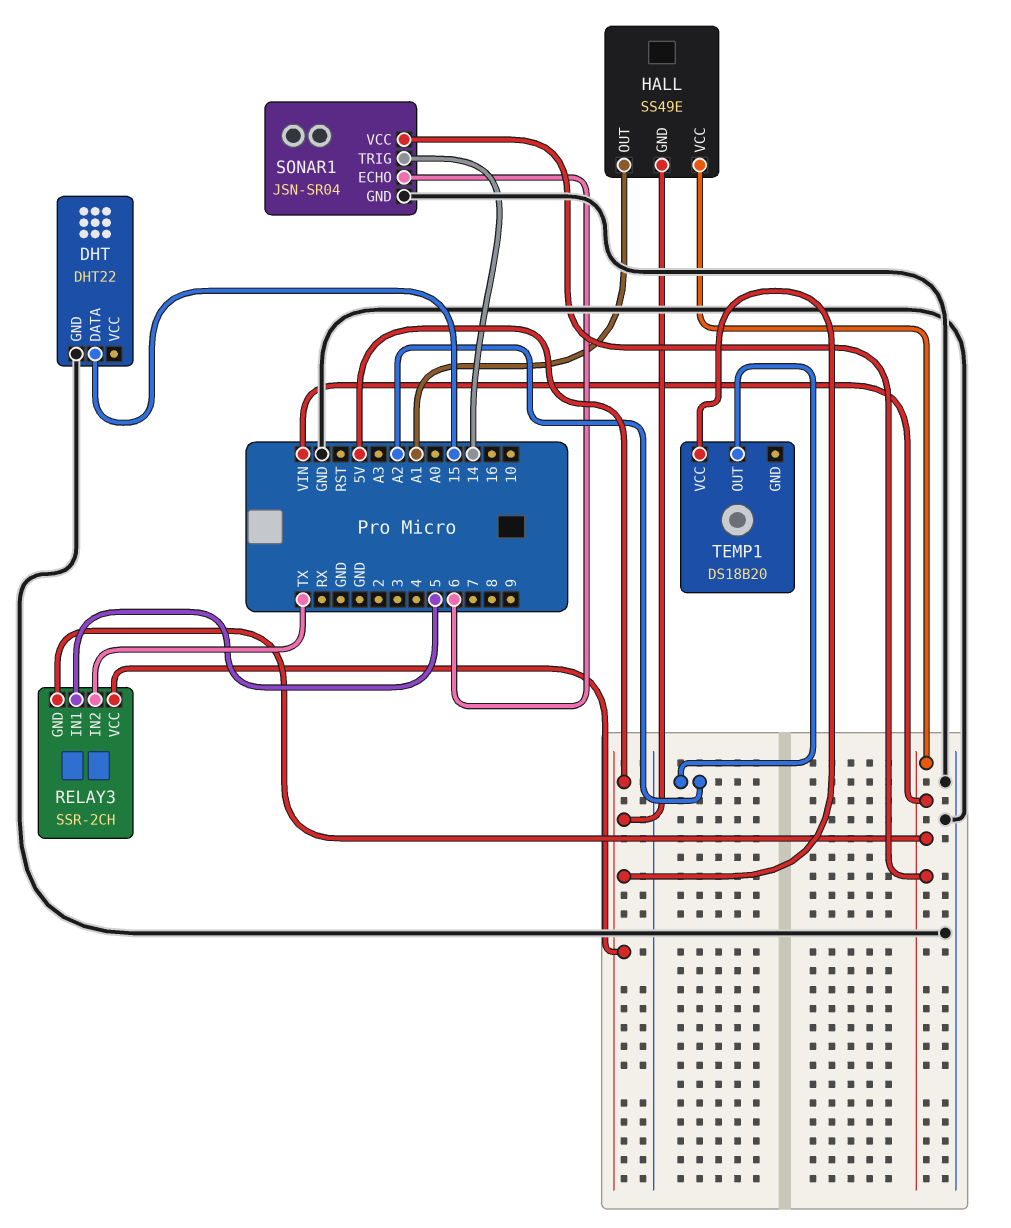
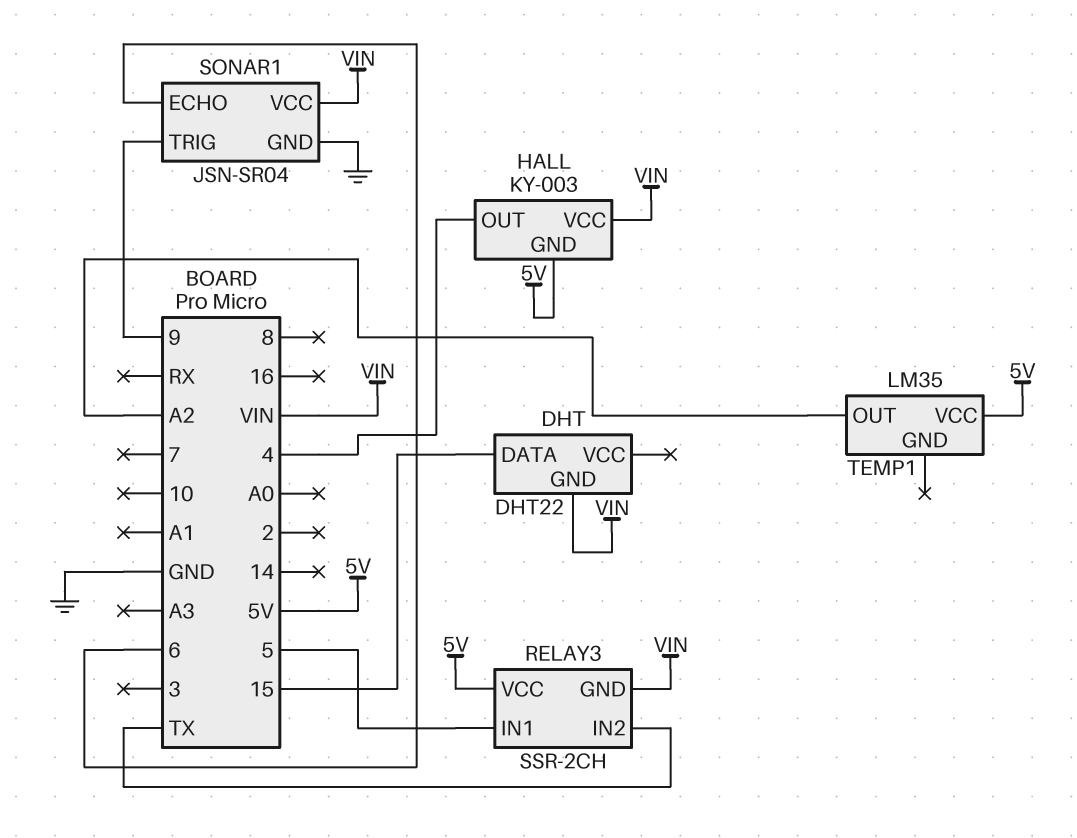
DHT pin GND: GND -> VIN
HALL: SS49E -> KY-003
HALL pin OUT: A1 -> 4
SONAR1 pin TRIG: 14 -> 9
TEMP1: DS18B20 -> LM35

